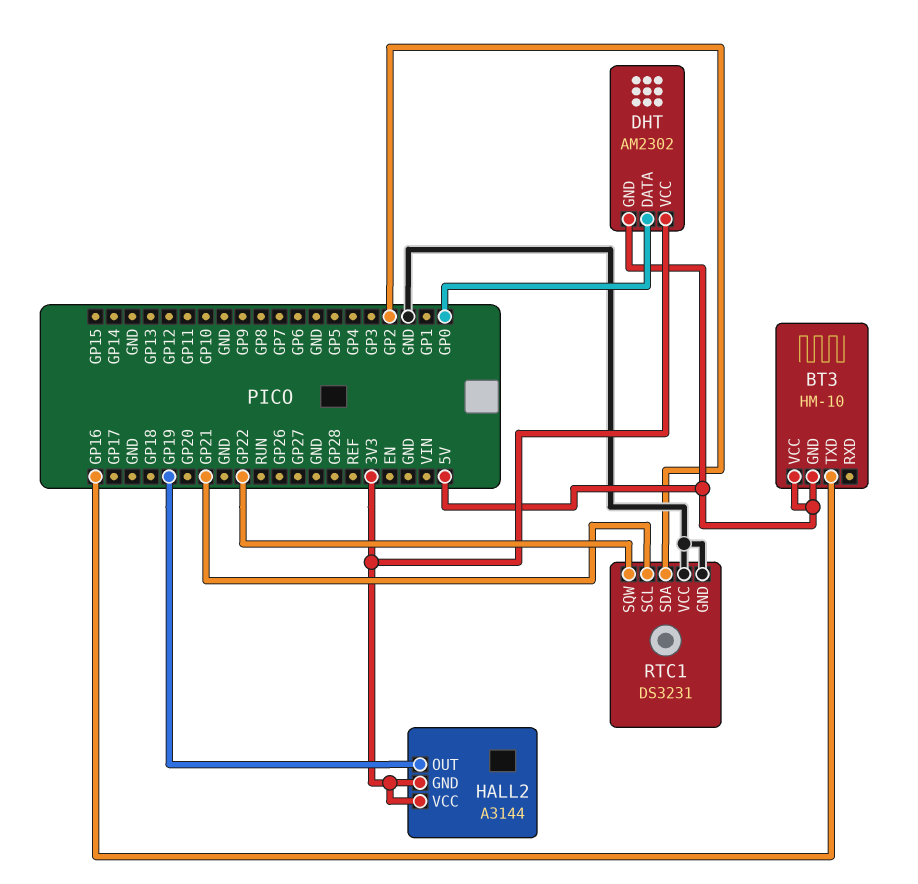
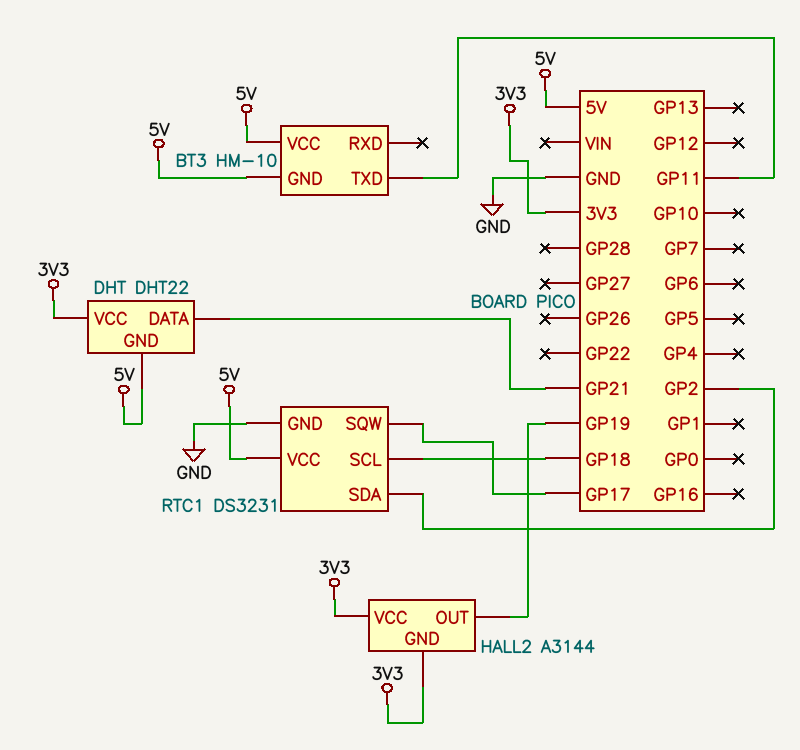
BT3 pin TXD: GP16 -> GP11
DHT: AM2302 -> DHT22
DHT pin DATA: GP0 -> GP21
RTC1 pin SCL: GP21 -> GP18
RTC1 pin SQW: GP22 -> GP17
RTC1 pin VCC: GND -> 5V

